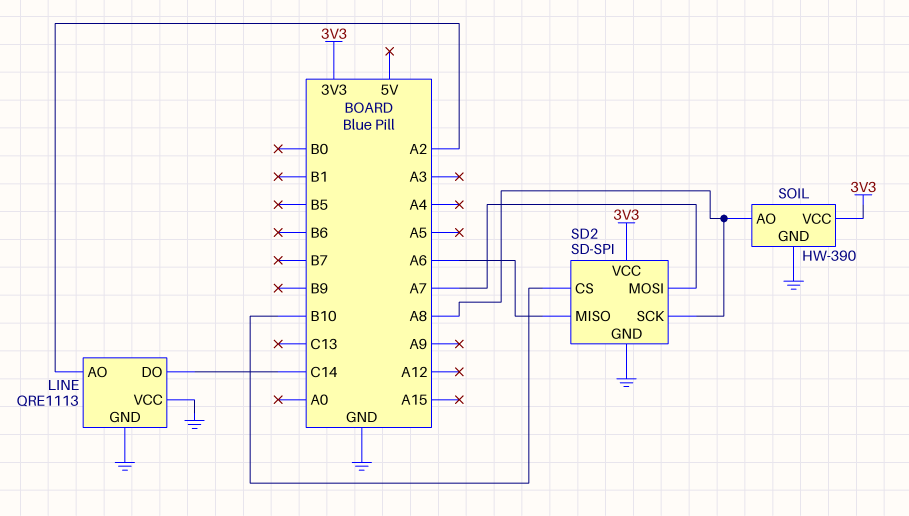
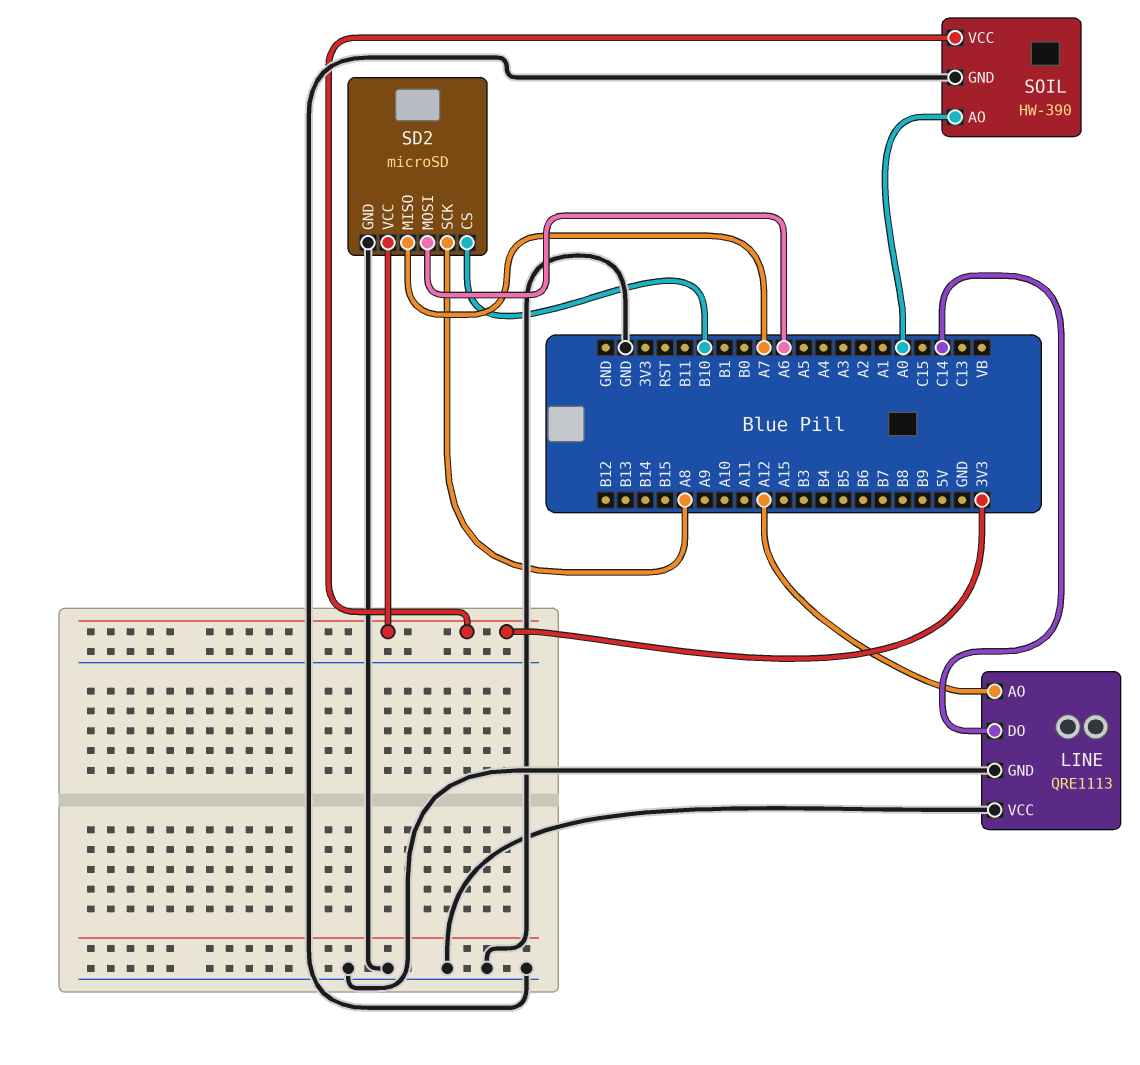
LINE pin AO: A2 -> A12
SD2: SD-SPI -> microSD
SD2 pin MISO: A6 -> A7
SD2 pin MOSI: A7 -> A6
SOIL pin AO: A8 -> A0

